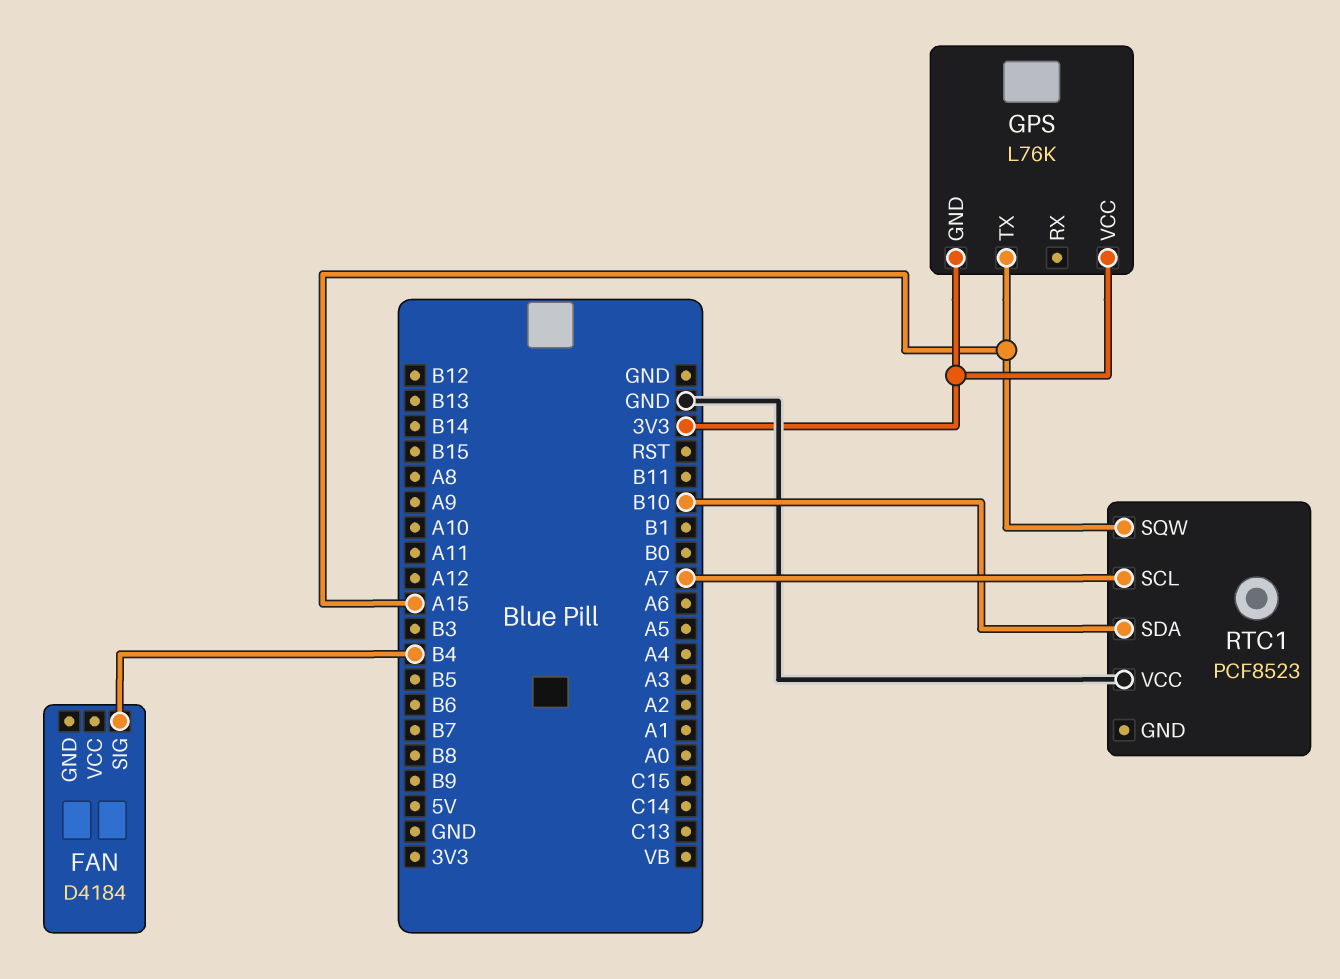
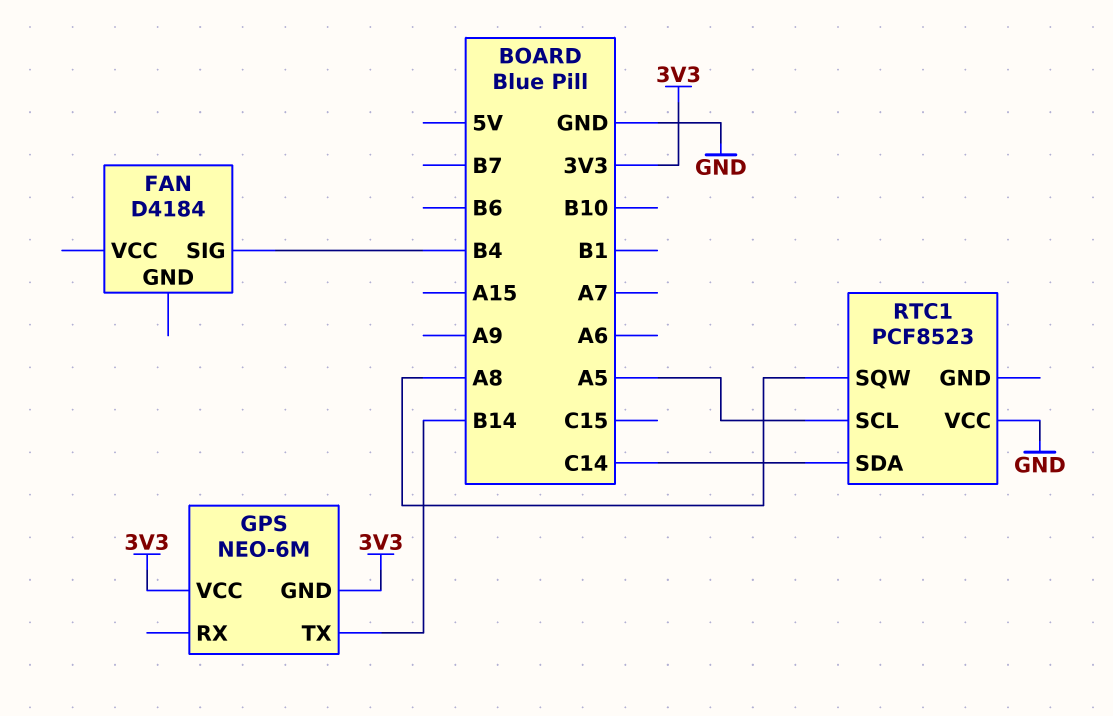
GPS: L76K -> NEO-6M
GPS pin TX: A15 -> B14
RTC1 pin SCL: A7 -> A5
RTC1 pin SDA: B10 -> C14
RTC1 pin SQW: A15 -> A8

